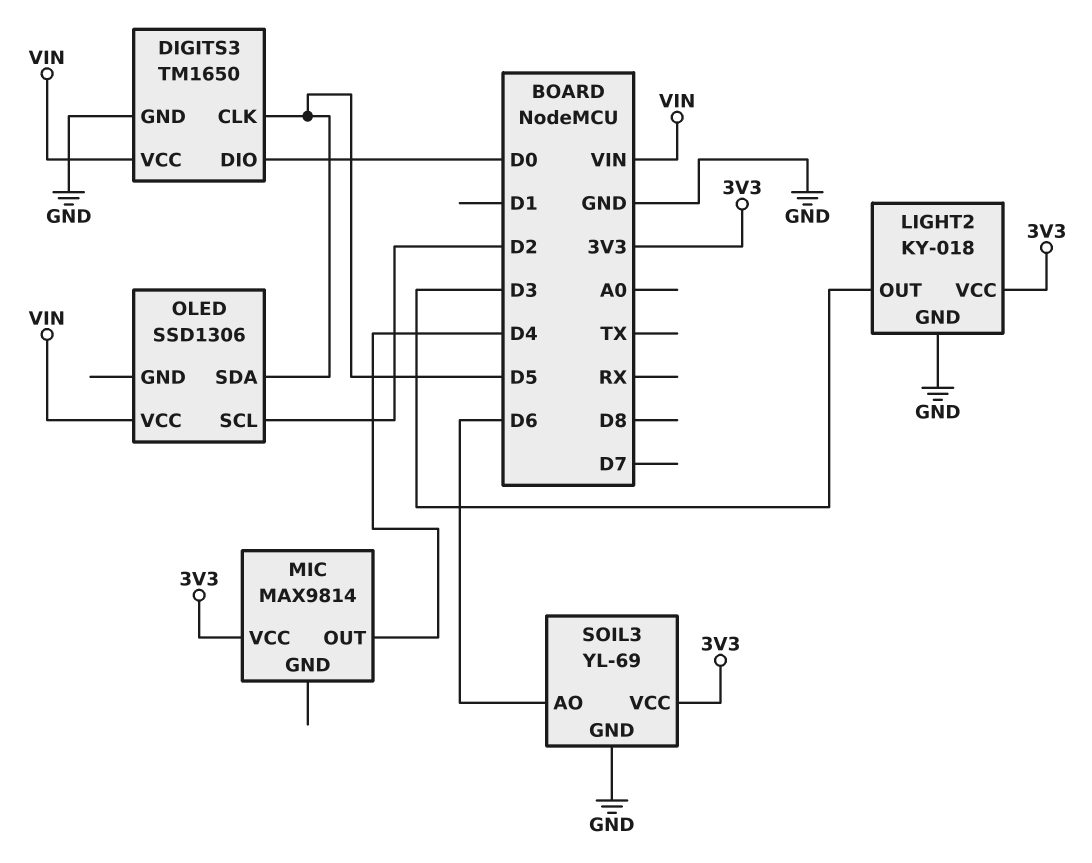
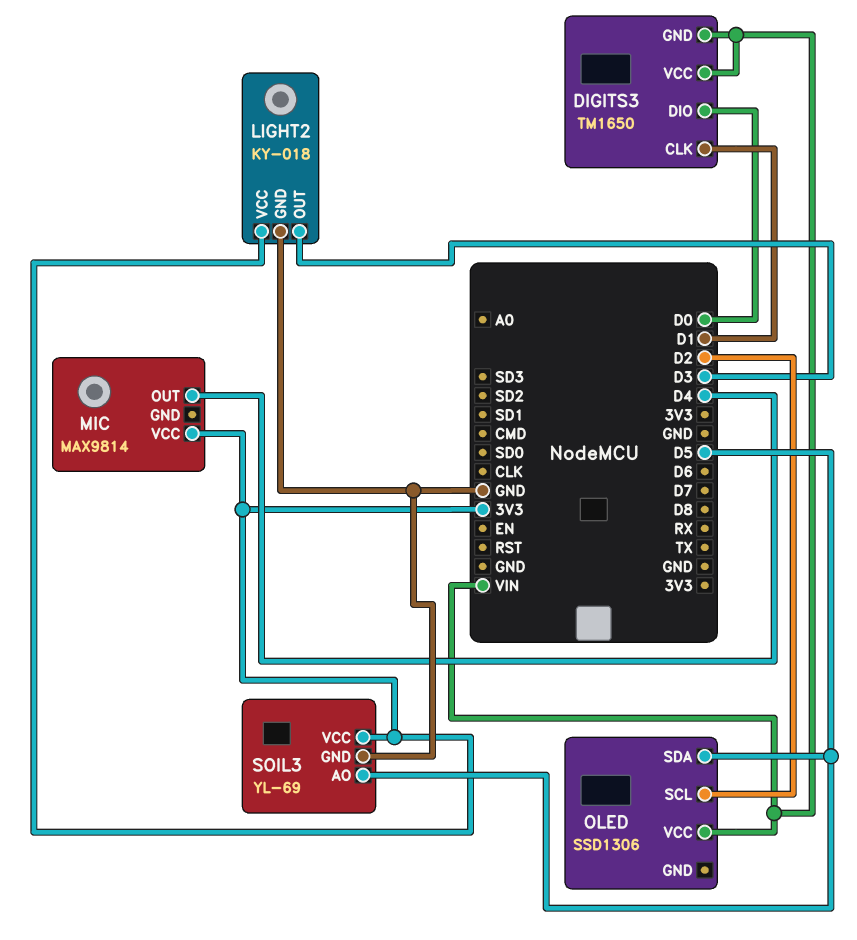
DIGITS3 pin CLK: D5 -> D1
DIGITS3 pin GND: GND -> VIN
SOIL3 pin AO: D6 -> D5

